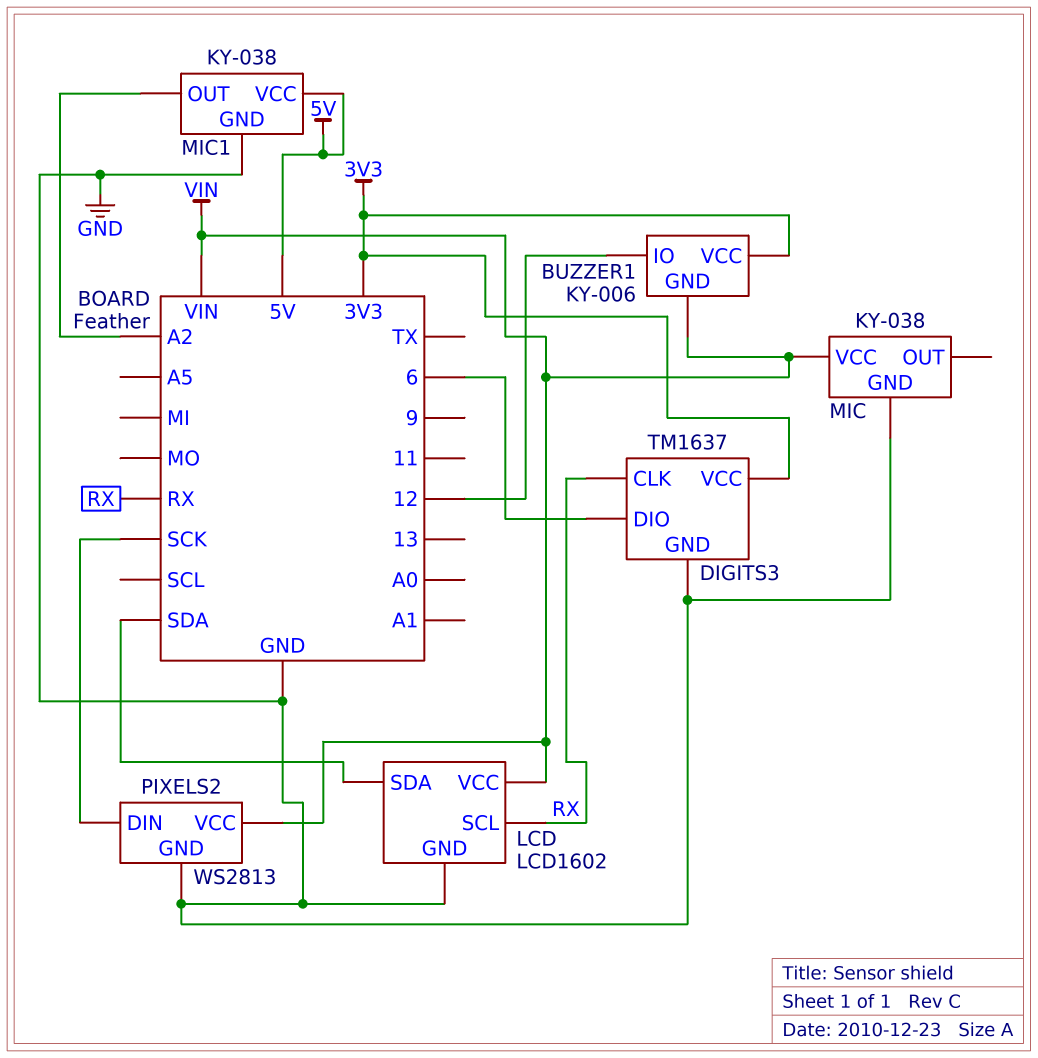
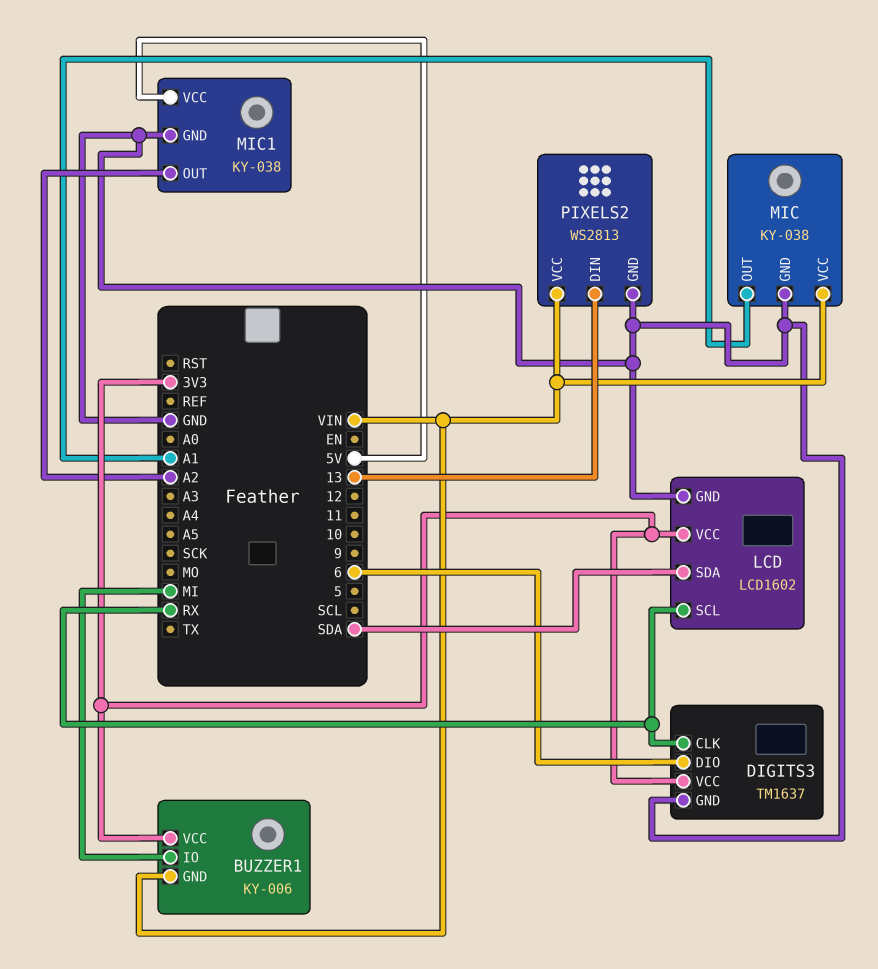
BUZZER1 pin IO: 12 -> MI
LCD pin VCC: VIN -> 3V3
MIC pin OUT: none -> A1
PIXELS2 pin DIN: SCK -> 13

